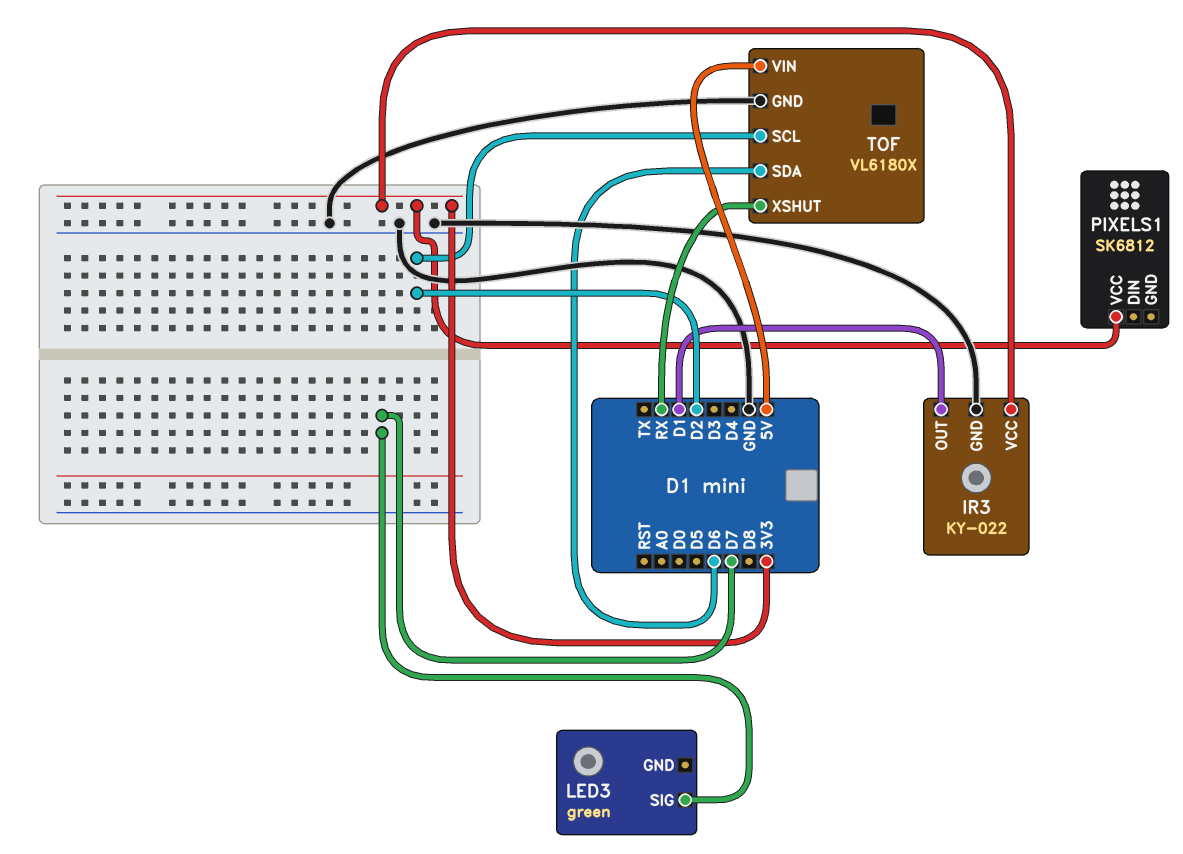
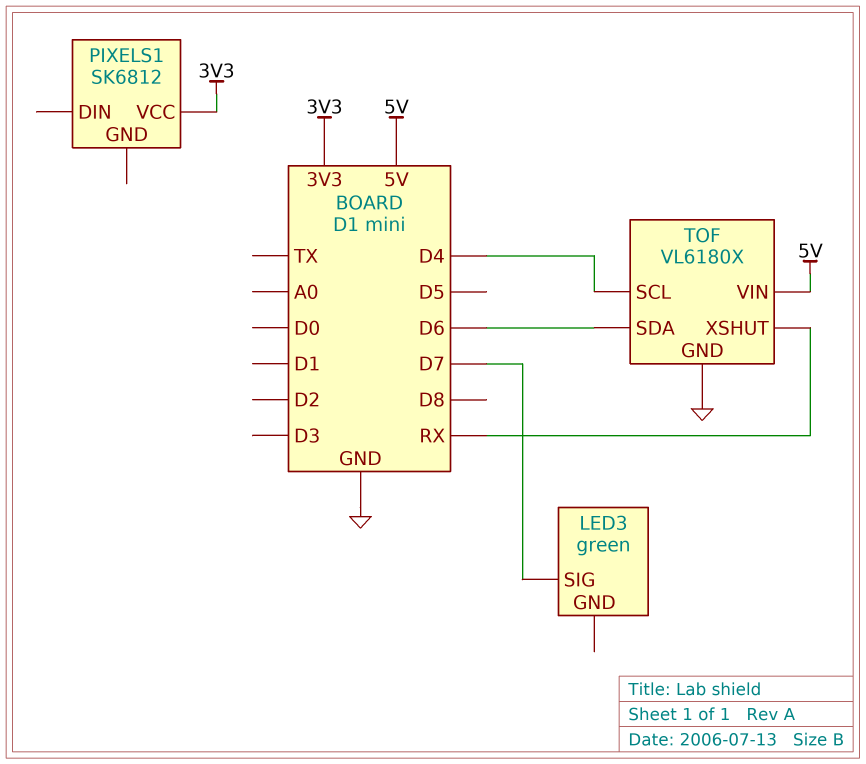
IR3: KY-022 -> none
IR3 pin GND: GND -> none
IR3 pin OUT: D1 -> none
IR3 pin VCC: 3V3 -> none
TOF pin SCL: D2 -> D4

